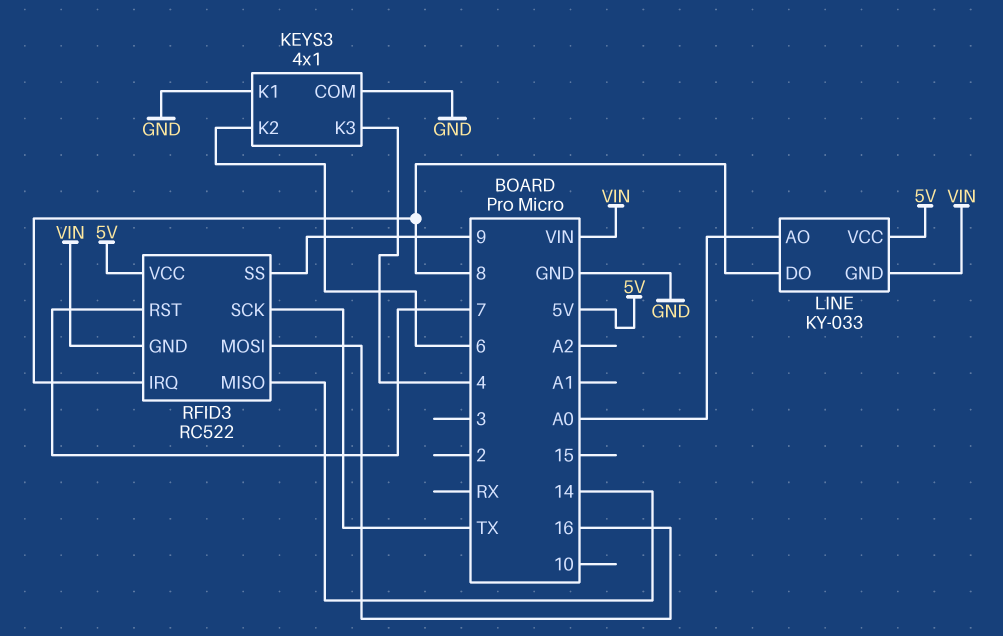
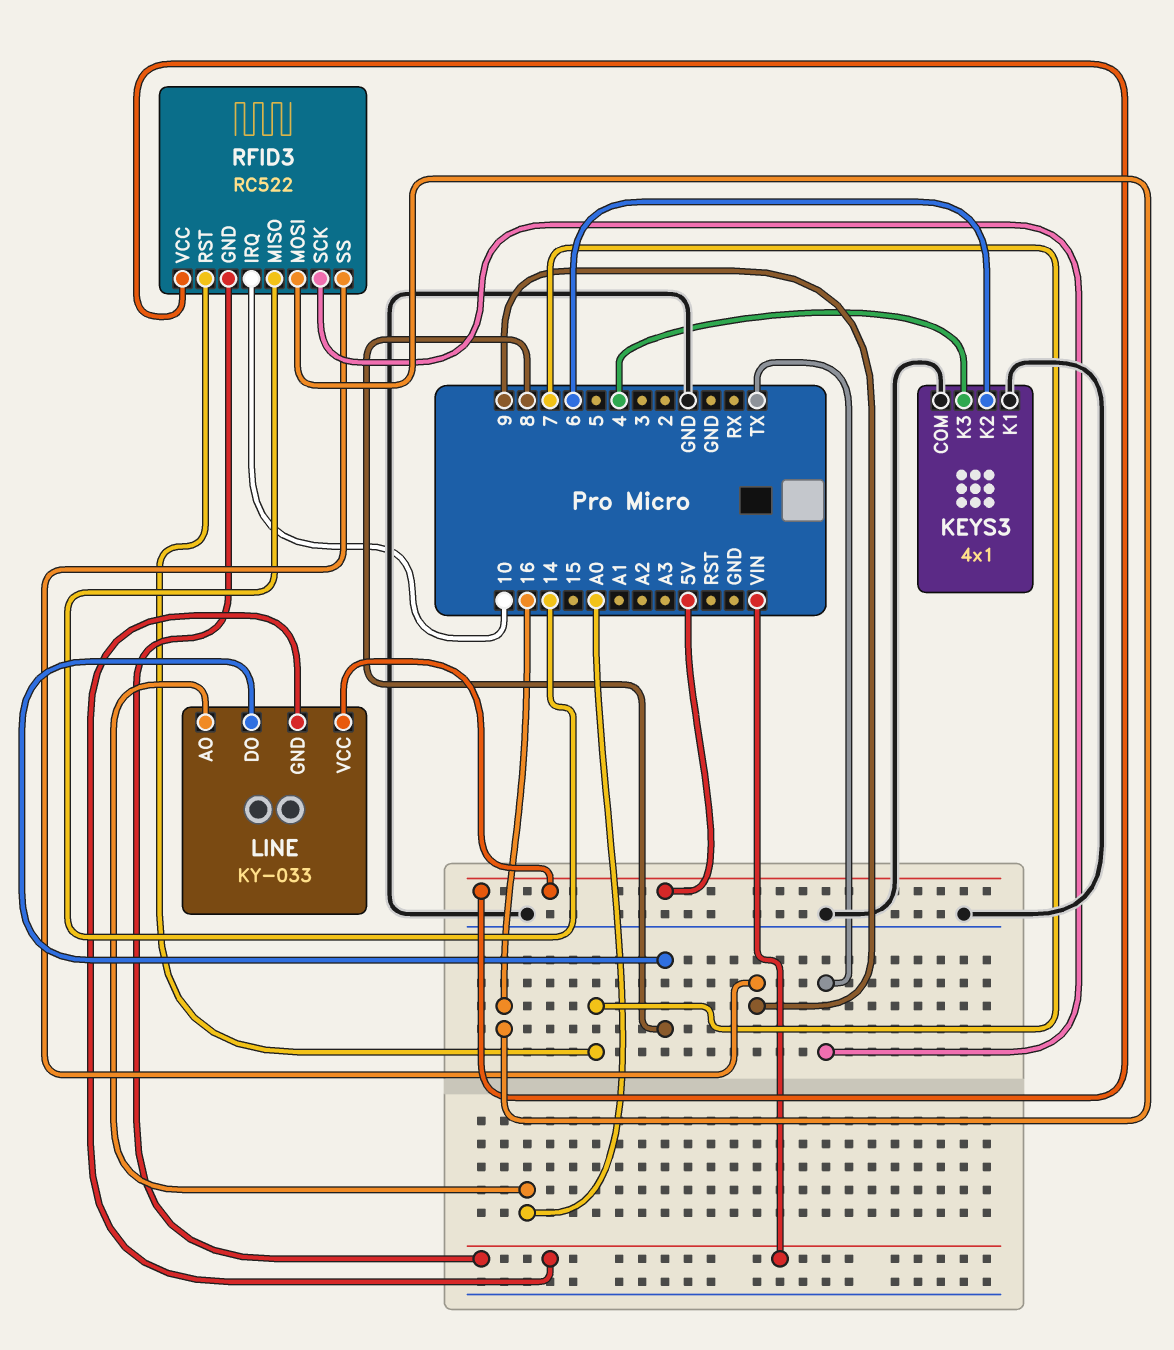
RFID3 pin IRQ: 8 -> 10

